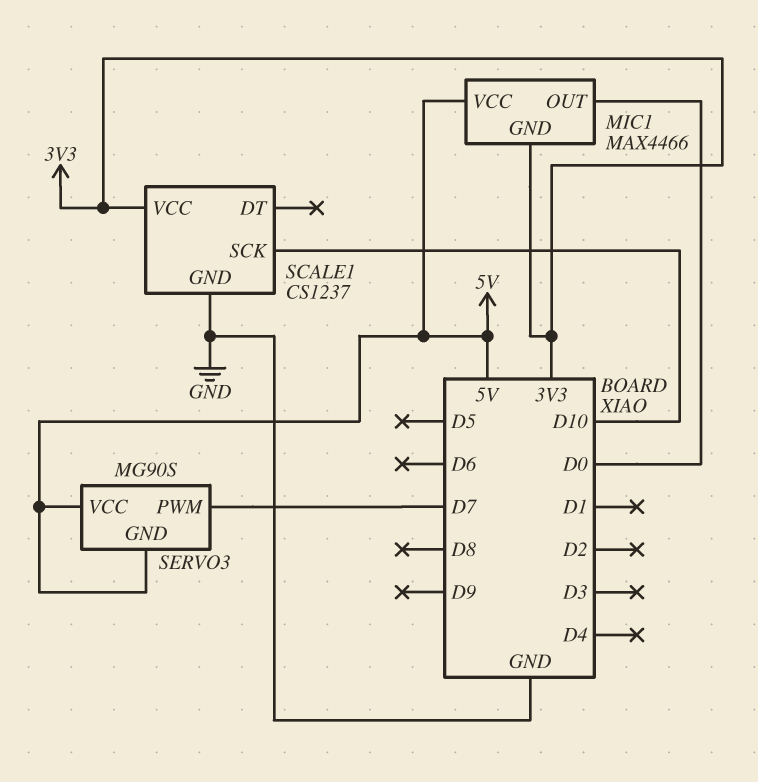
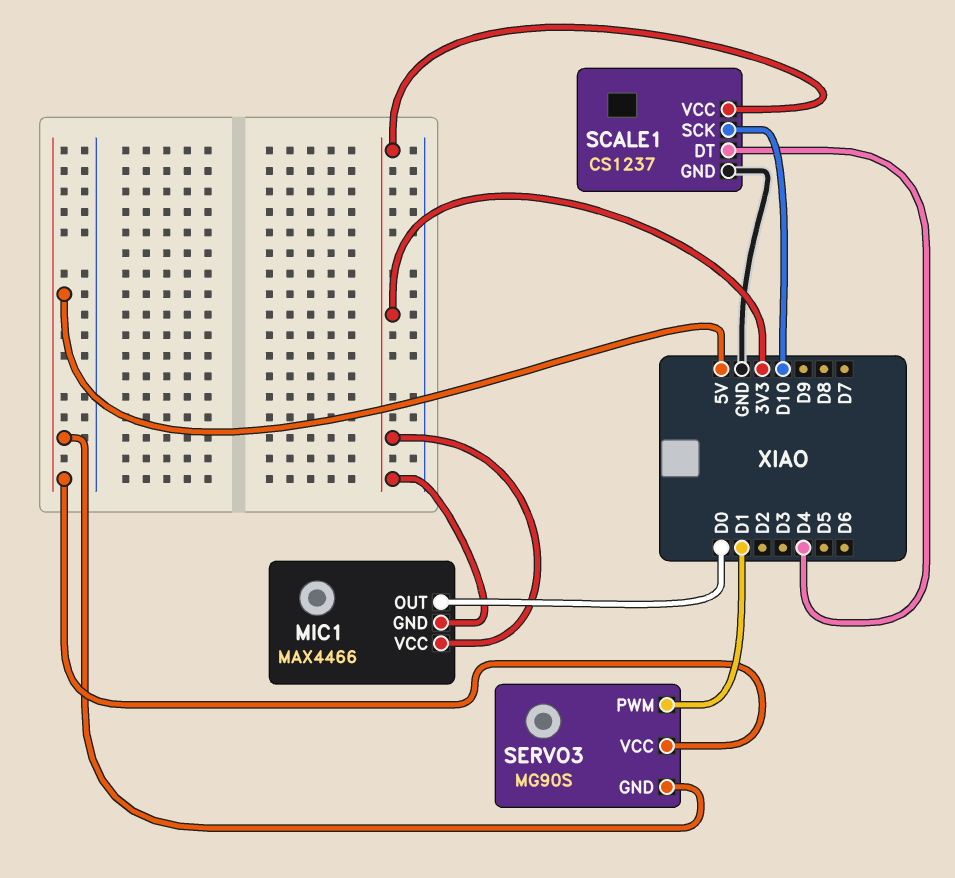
MIC1 pin VCC: 5V -> 3V3
SCALE1 pin DT: none -> D4
SERVO3 pin PWM: D7 -> D1

